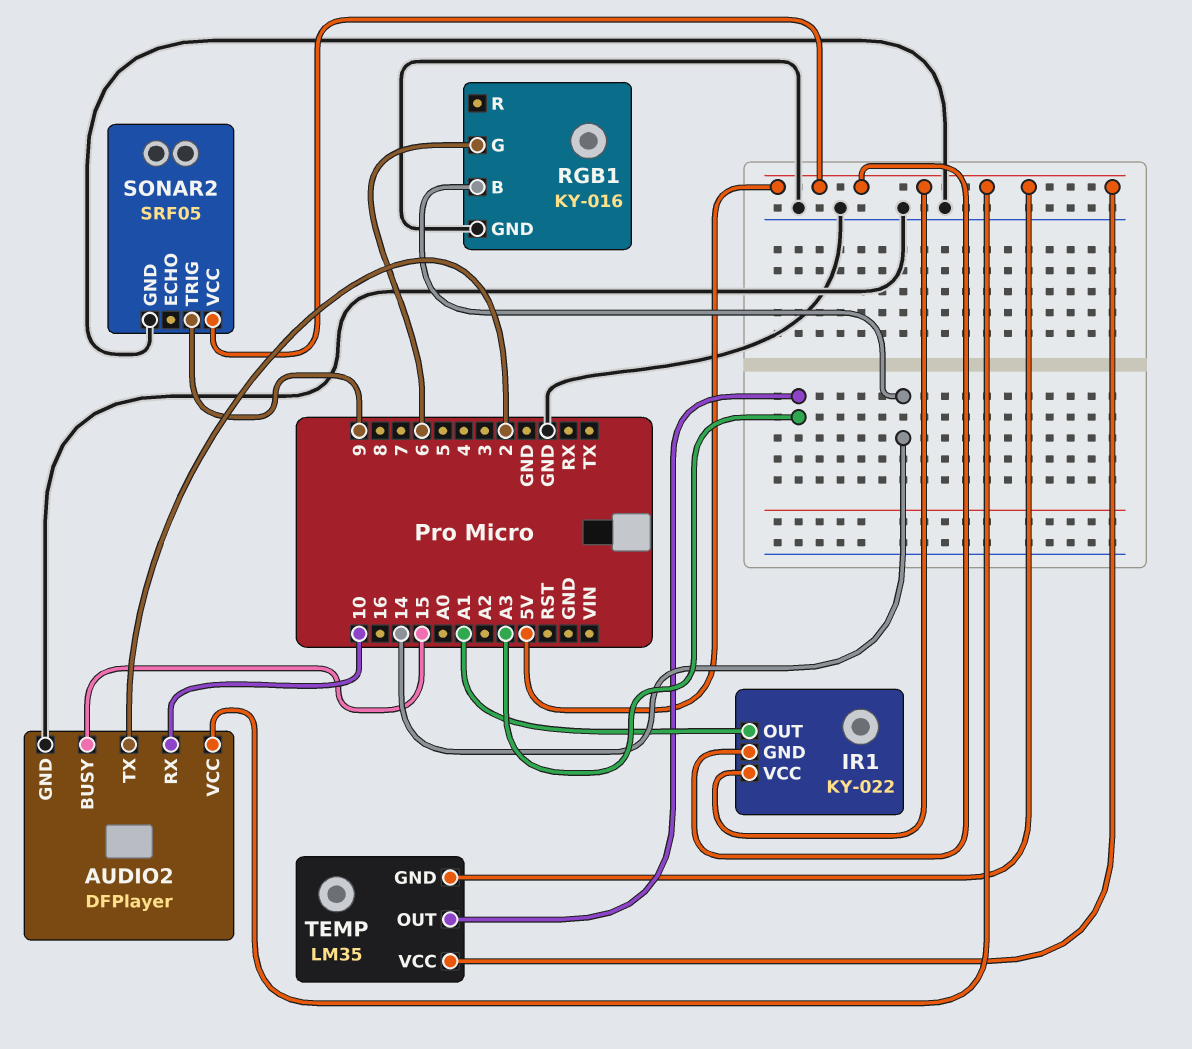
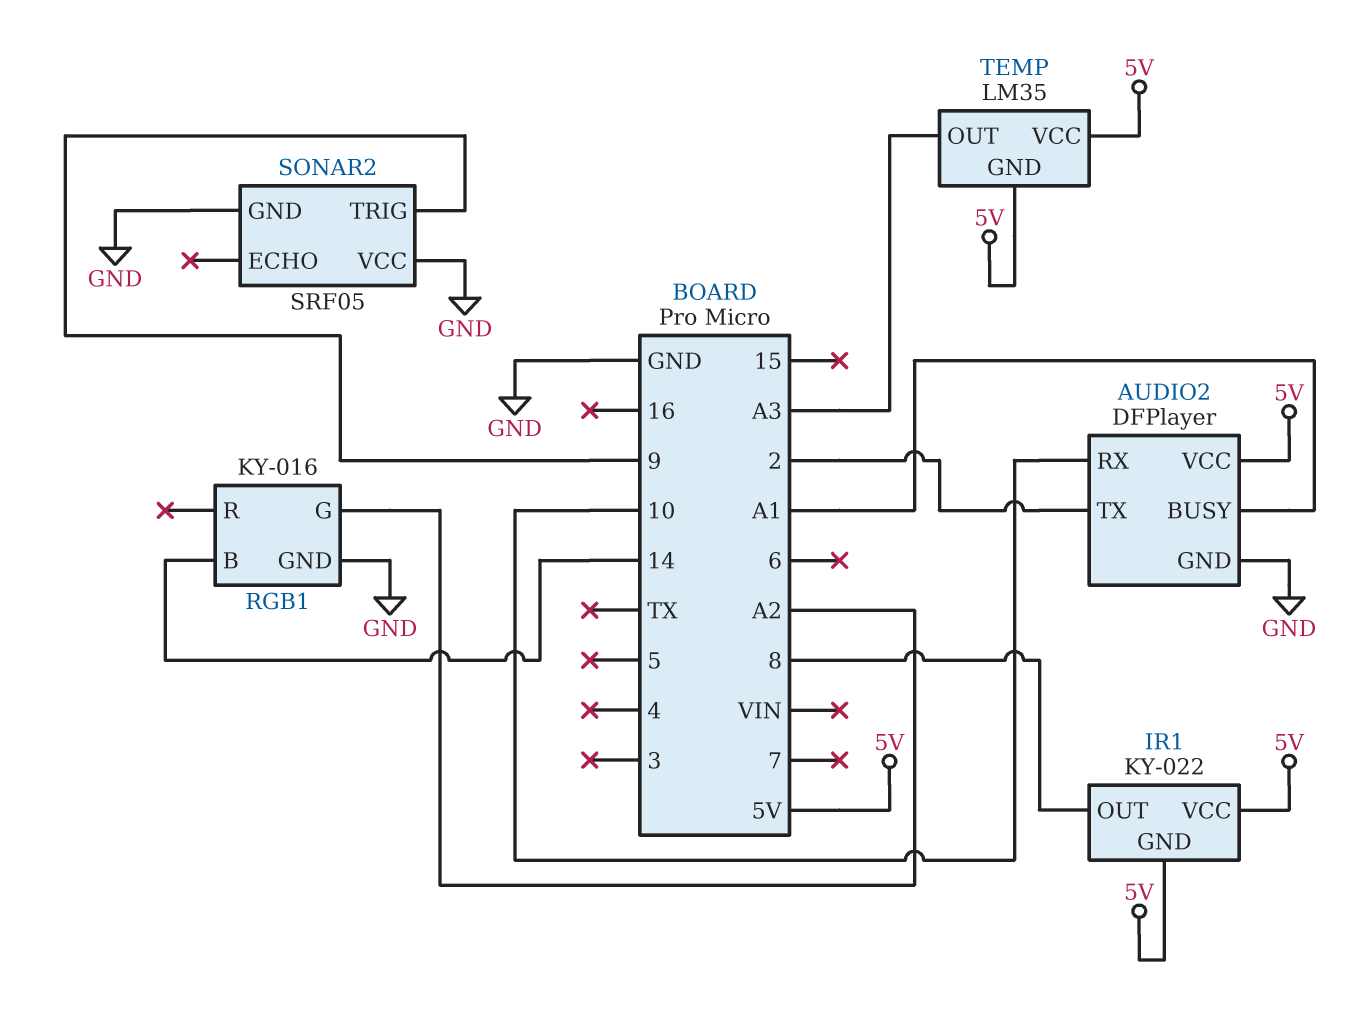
AUDIO2 pin BUSY: 15 -> A1
IR1 pin OUT: A1 -> 8
RGB1 pin G: 6 -> A2
SONAR2 pin VCC: 5V -> GND

